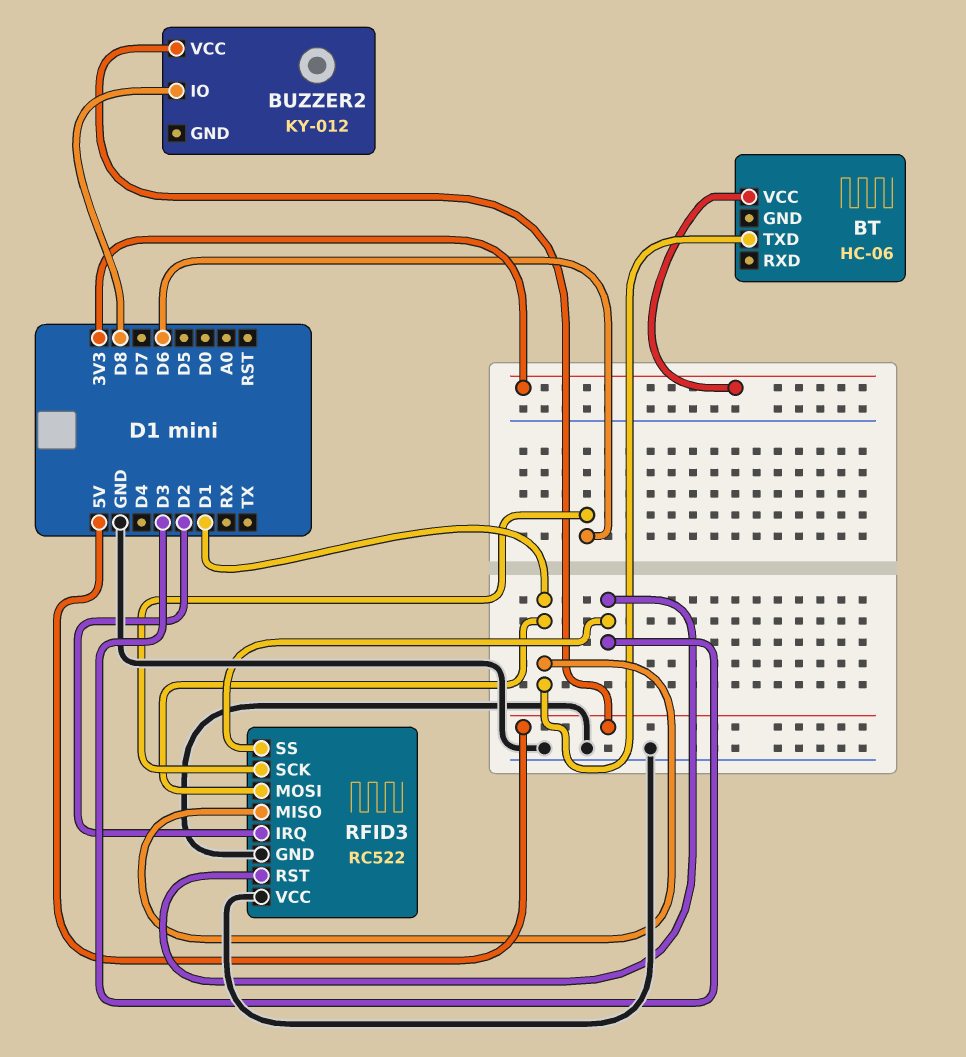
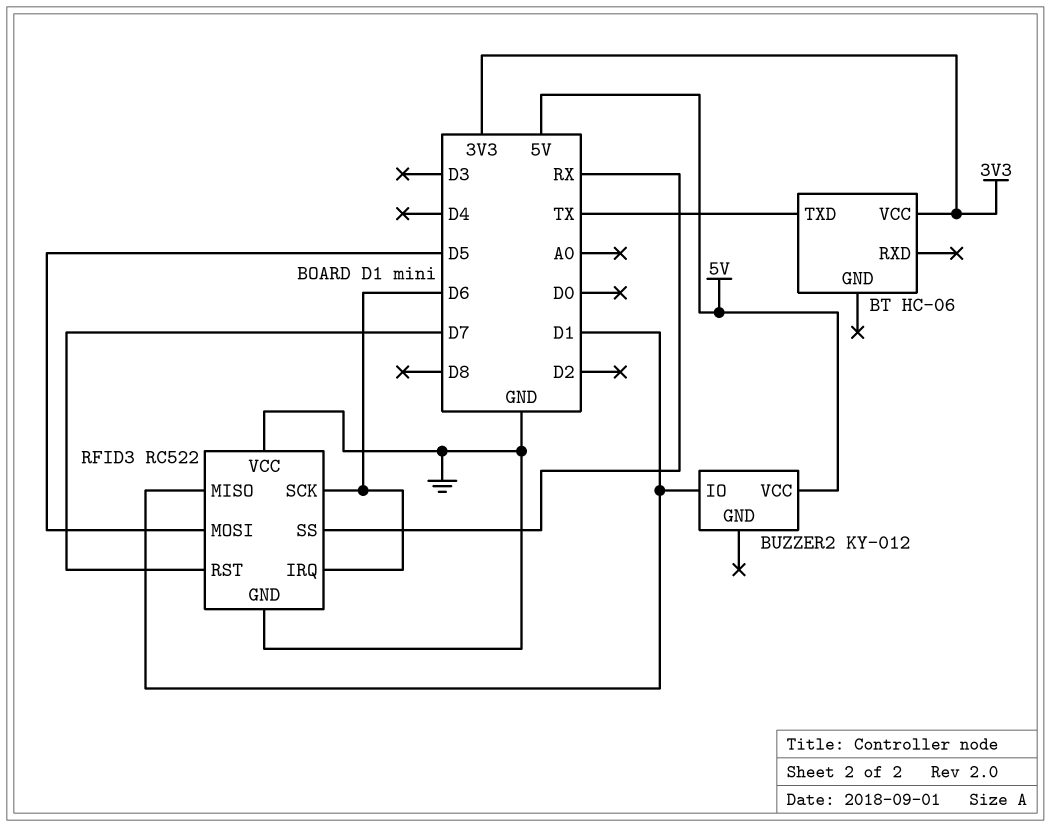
BT pin TXD: D1 -> TX
BUZZER2 pin IO: D8 -> D1
RFID3 pin IRQ: D2 -> D6
RFID3 pin MOSI: D1 -> D5
RFID3 pin RST: D3 -> D7
RFID3 pin SS: D3 -> RX

